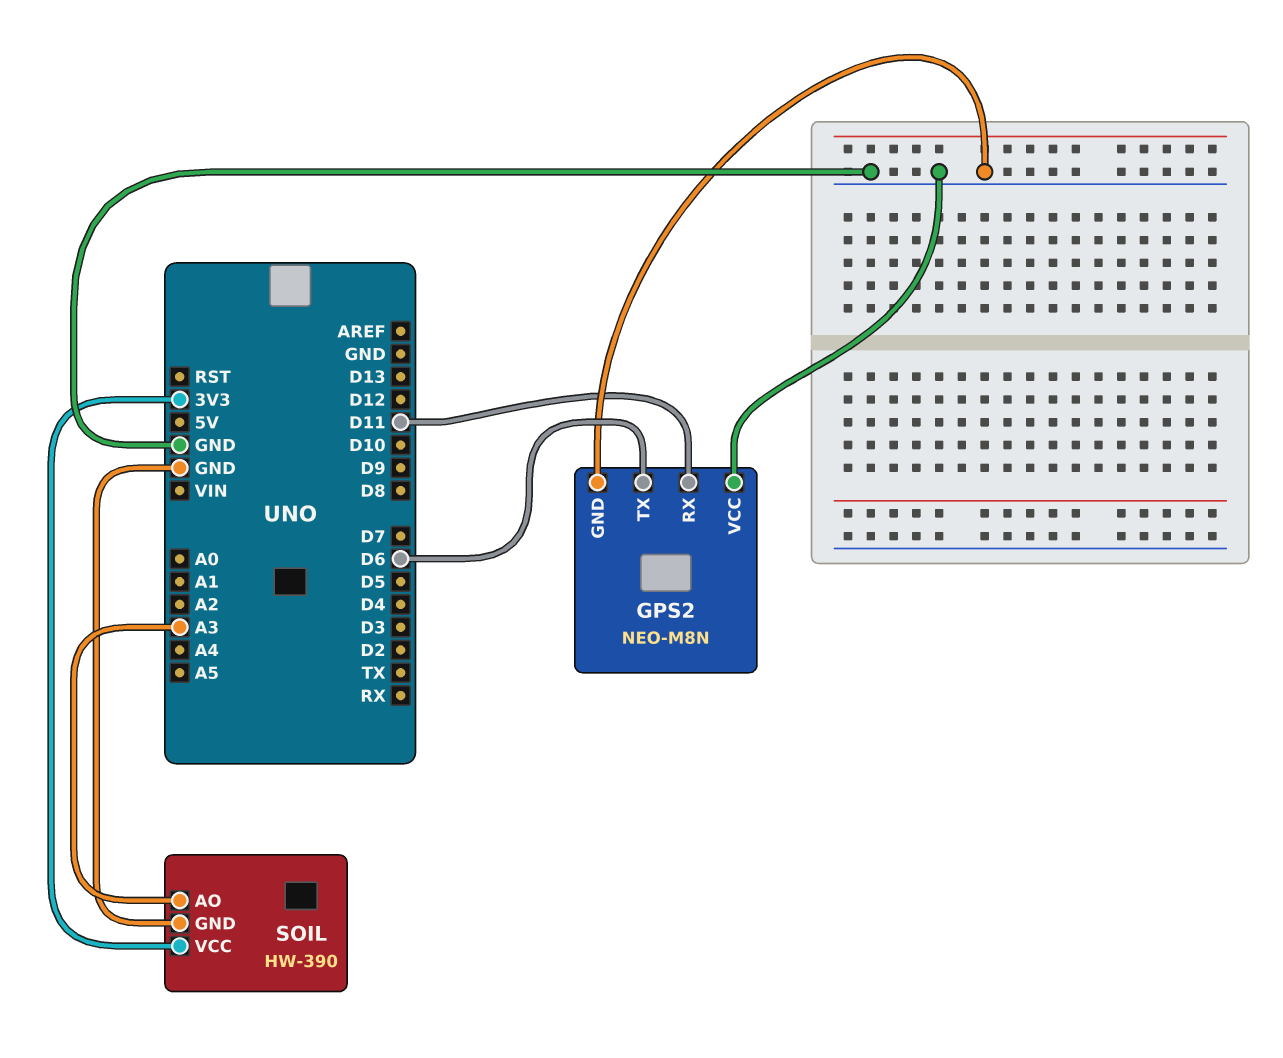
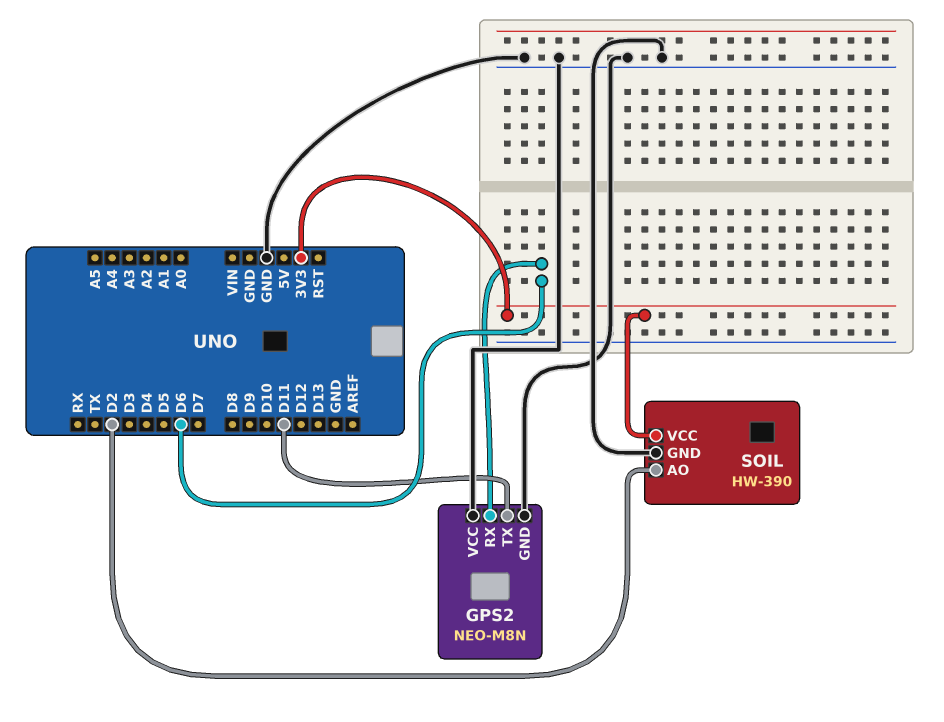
GPS2 pin RX: D11 -> D6
GPS2 pin TX: D6 -> D11
SOIL pin AO: A3 -> D2

